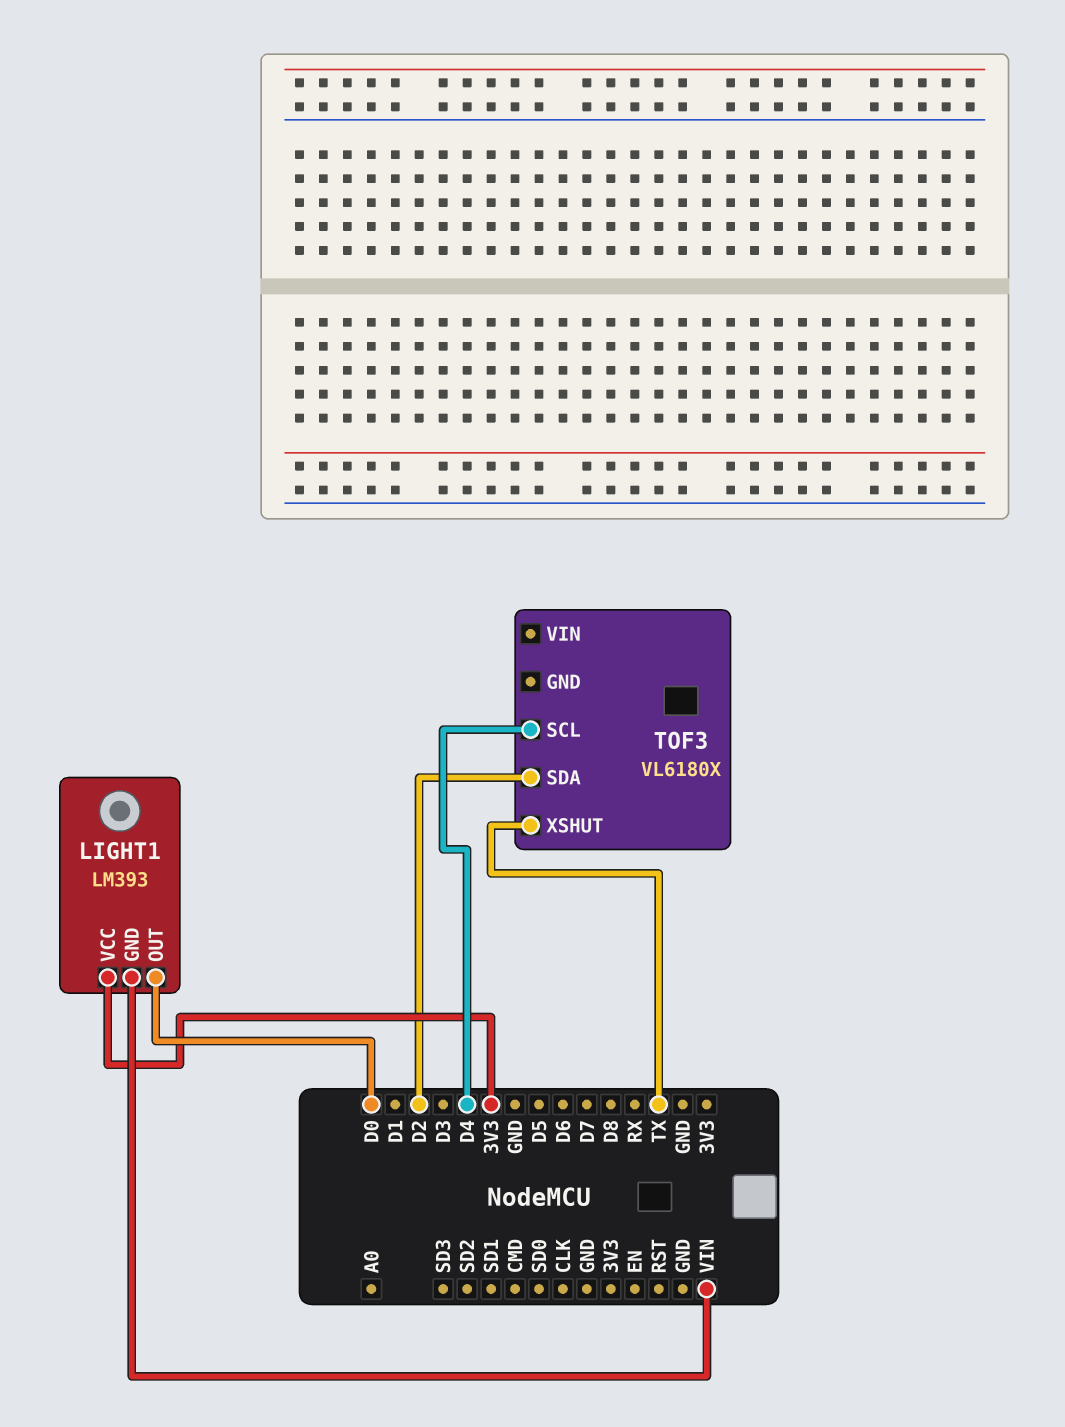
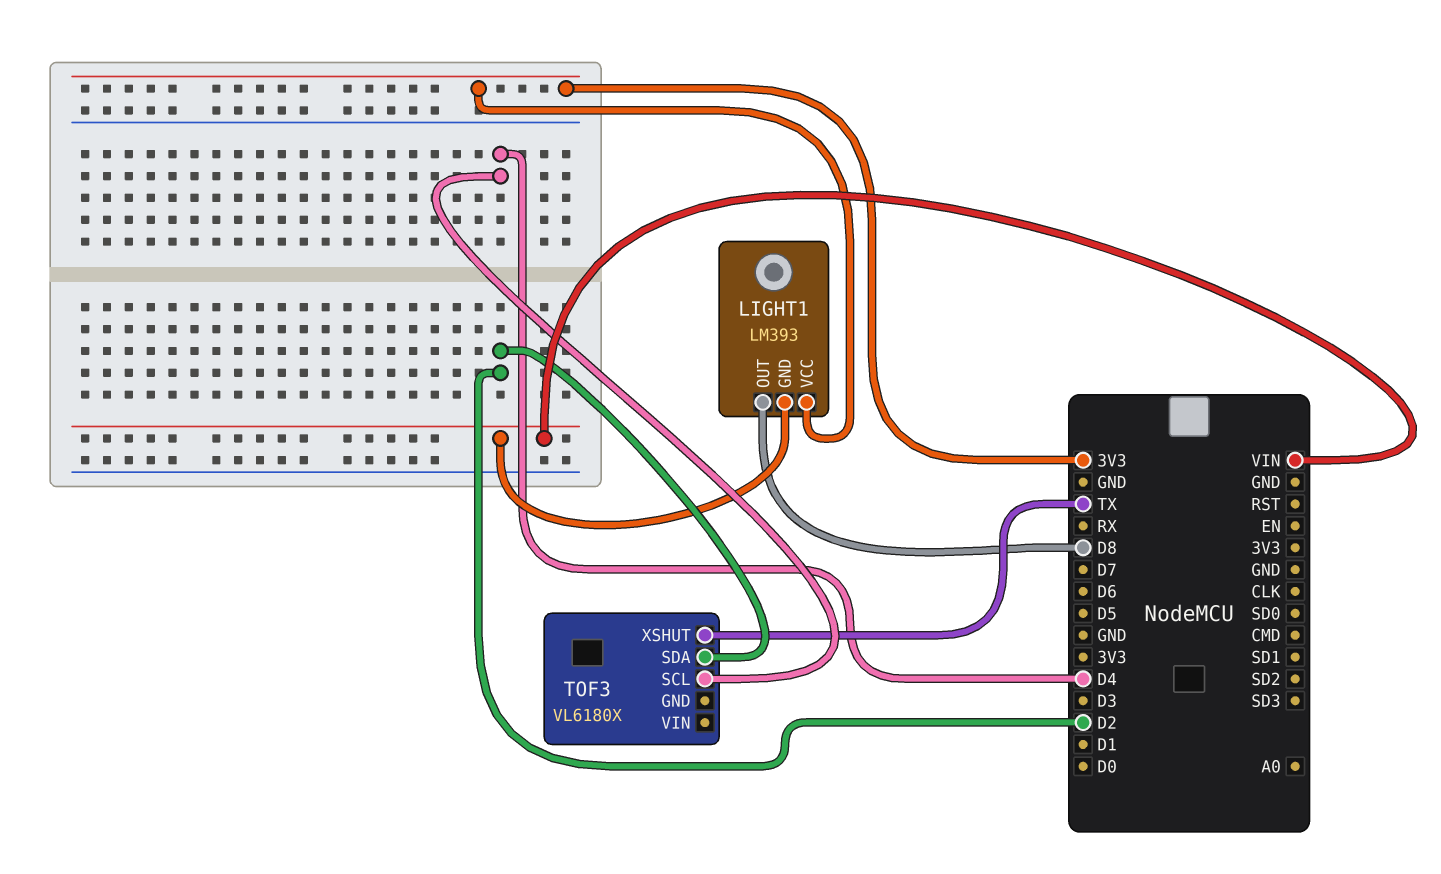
LIGHT1 pin OUT: D0 -> D8

